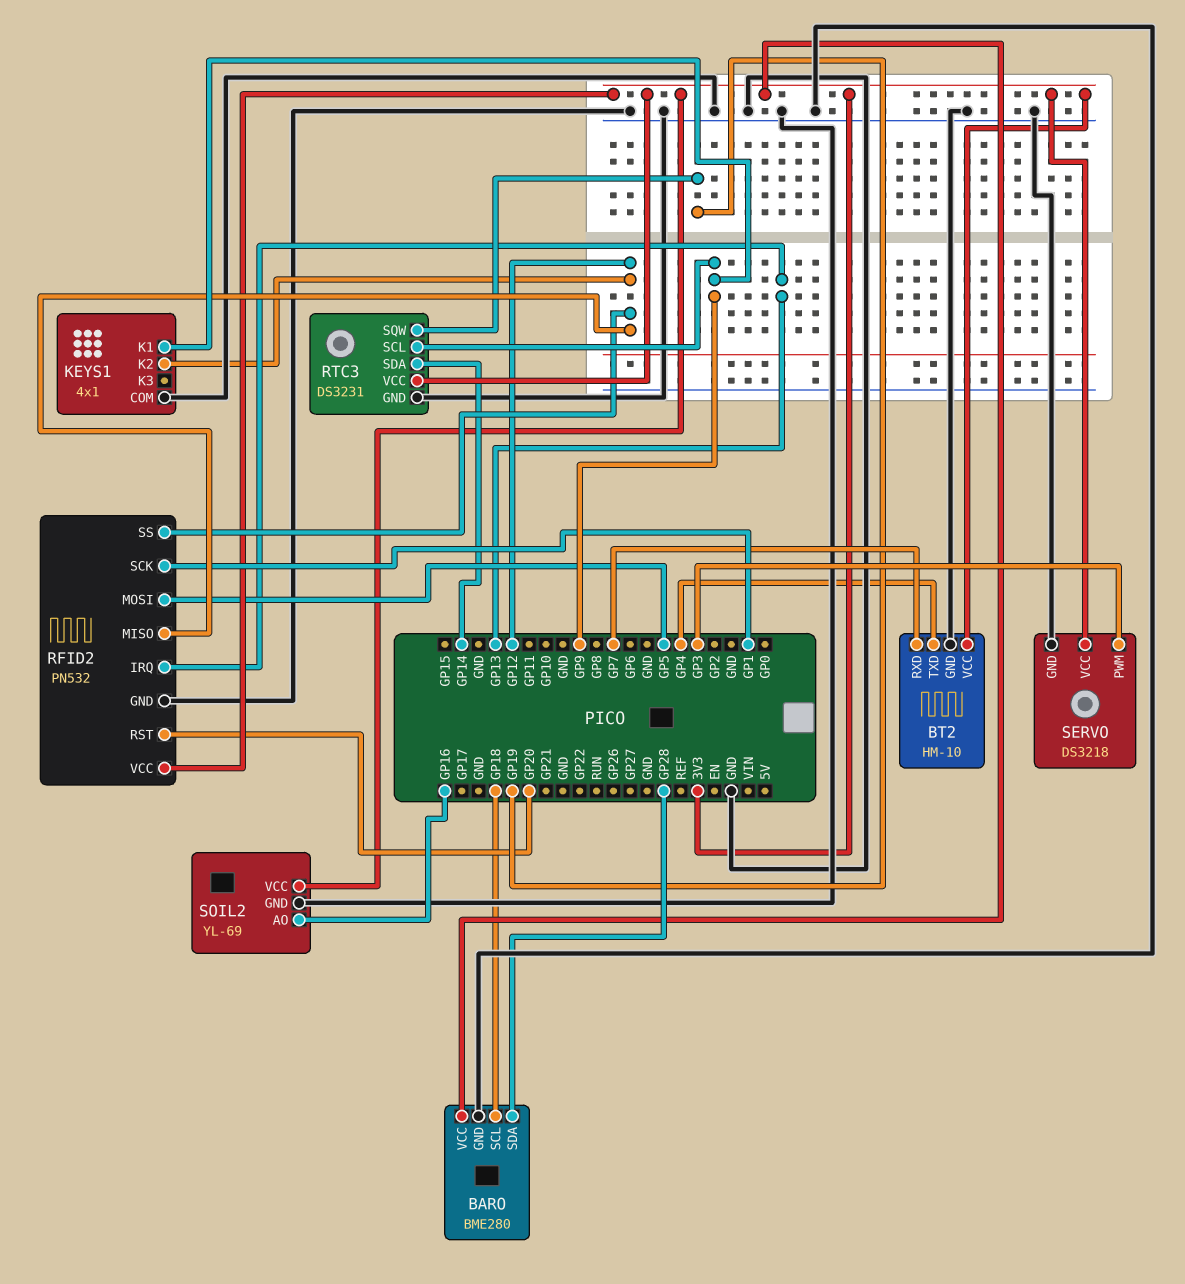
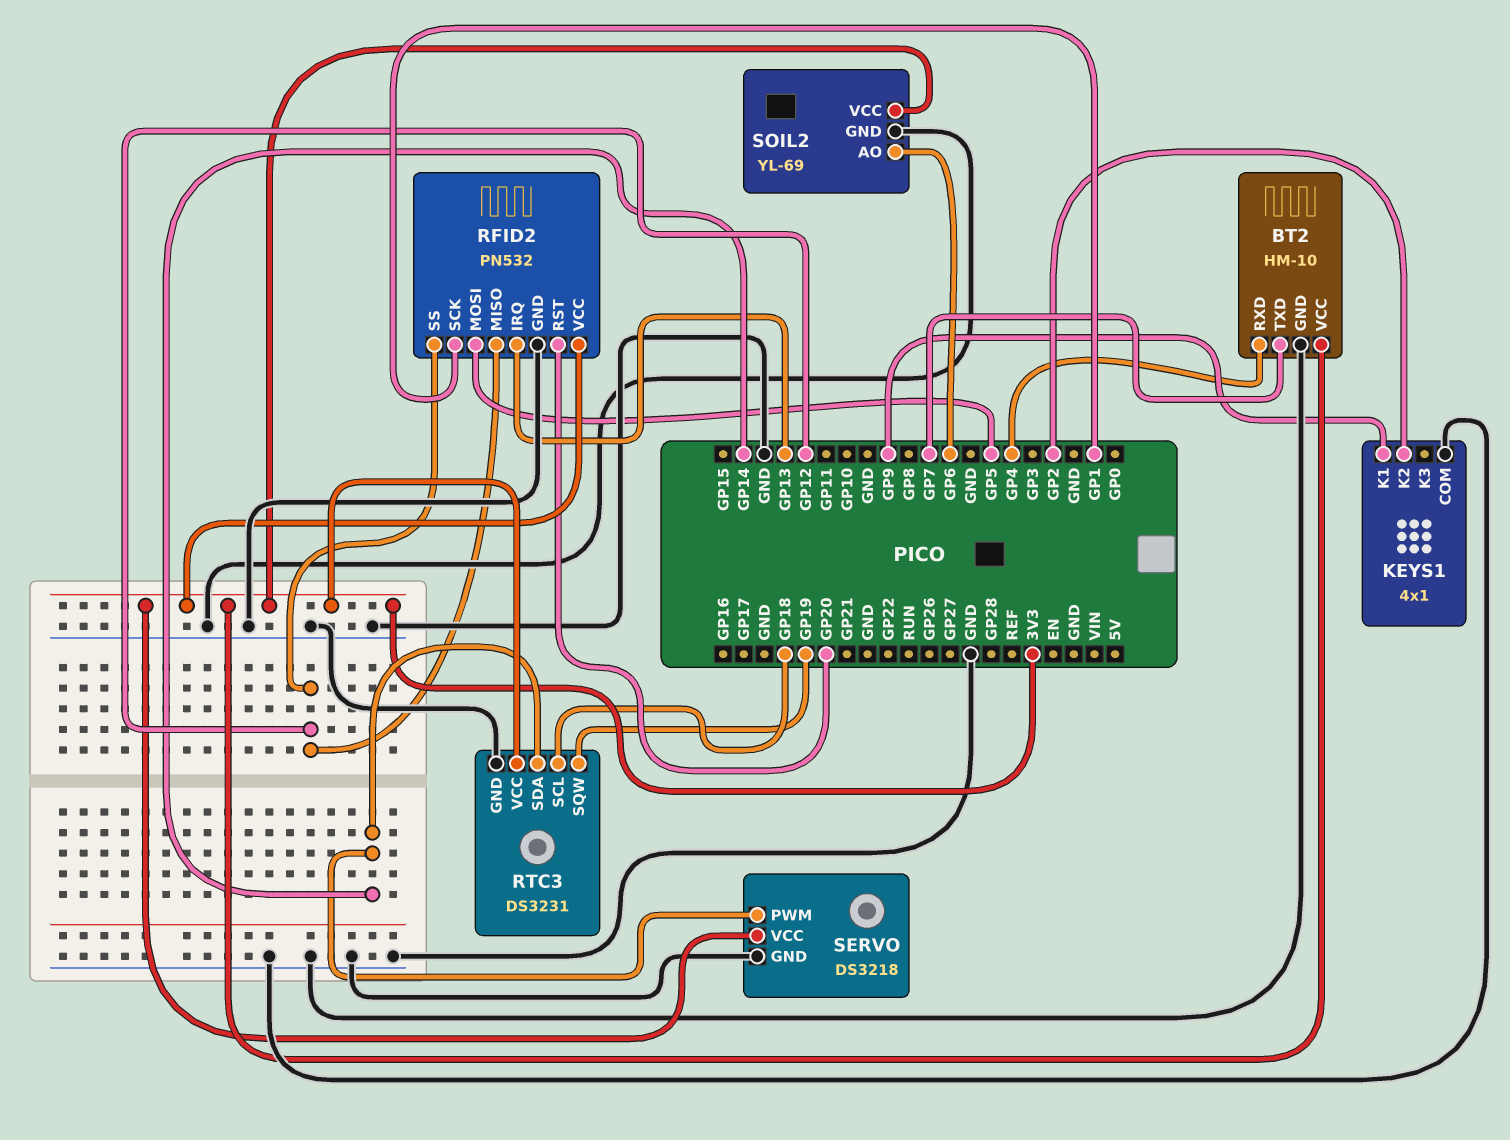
BARO: BME280 -> none
BARO pin GND: GND -> none
BARO pin SCL: GP18 -> none
BARO pin SDA: GP28 -> none
BARO pin VCC: 3V3 -> none
BT2 pin RXD: GP7 -> GP4
BT2 pin TXD: GP4 -> GP7
KEYS1 pin K2: GP12 -> GP2
RTC3 pin SCL: GP9 -> GP18
SERVO pin PWM: GP3 -> GP14
SOIL2 pin AO: GP16 -> GP6

